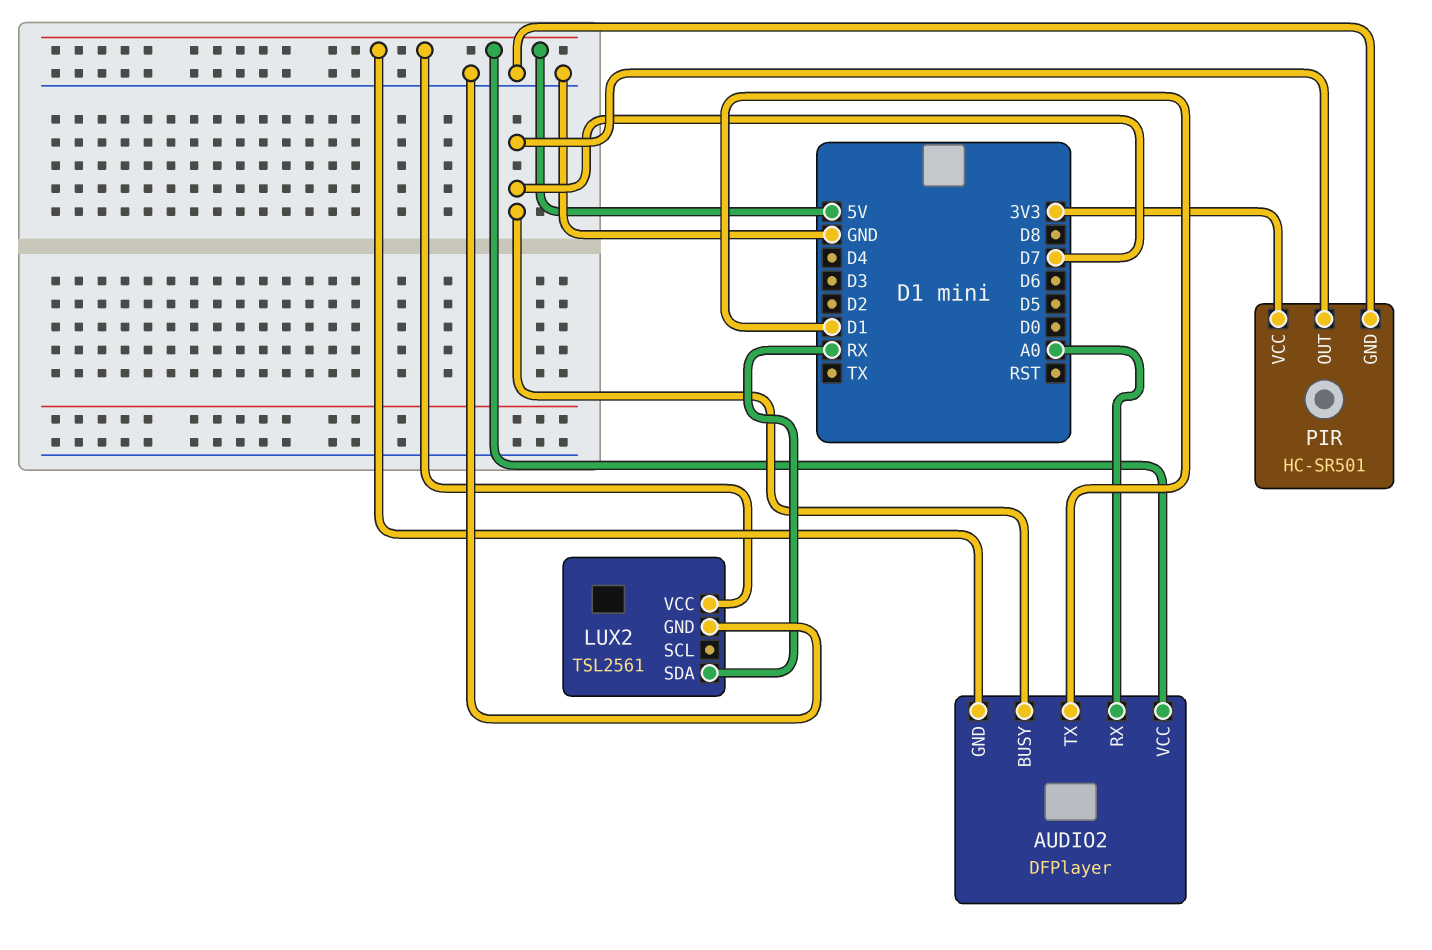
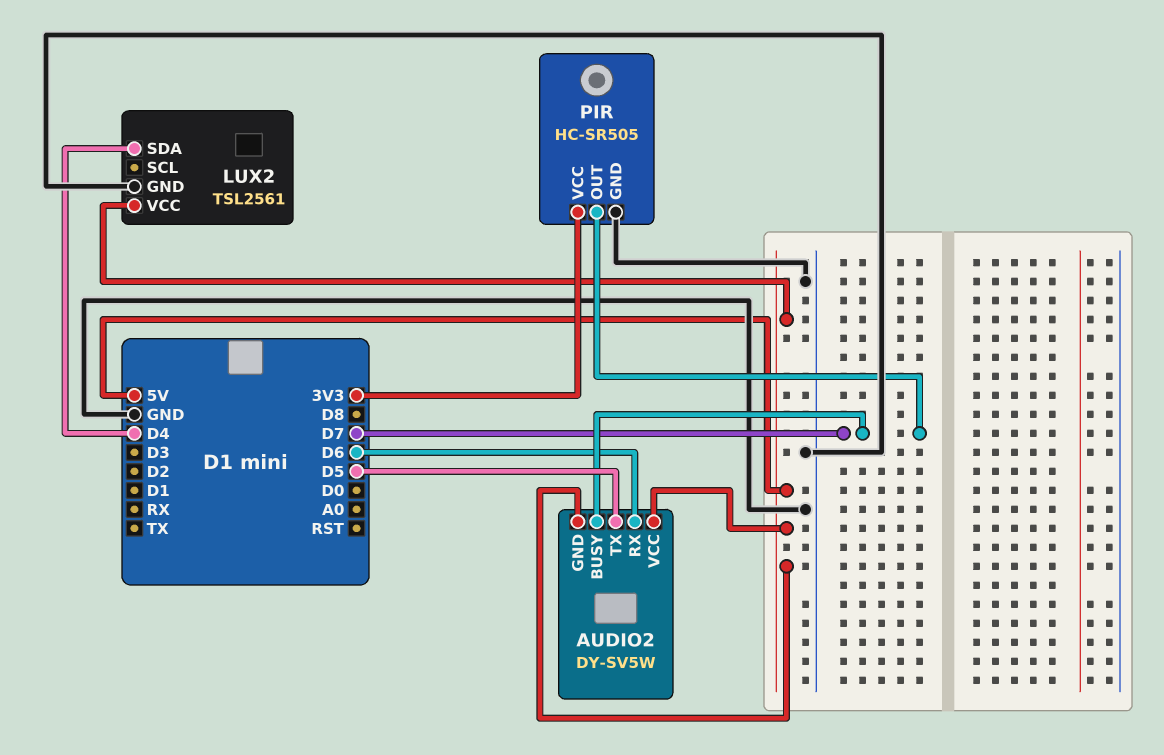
AUDIO2: DFPlayer -> DY-SV5W
AUDIO2 pin RX: A0 -> D6
AUDIO2 pin TX: D1 -> D5
LUX2 pin SDA: RX -> D4
PIR: HC-SR501 -> HC-SR505

